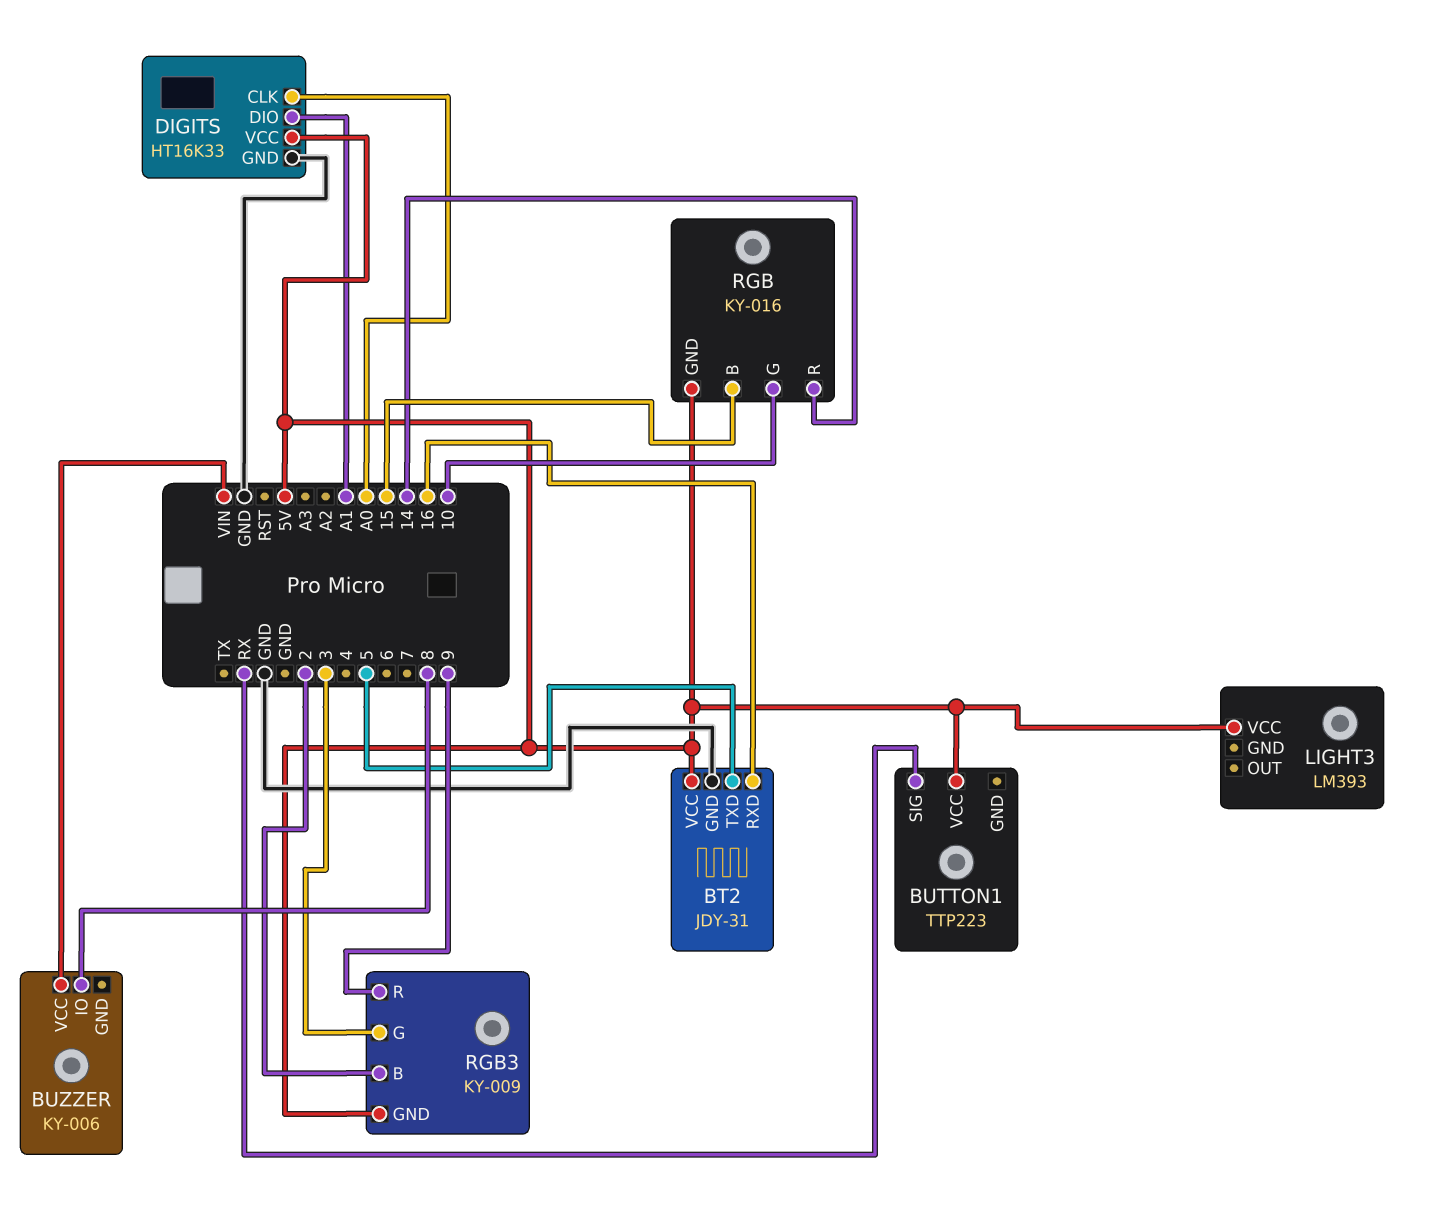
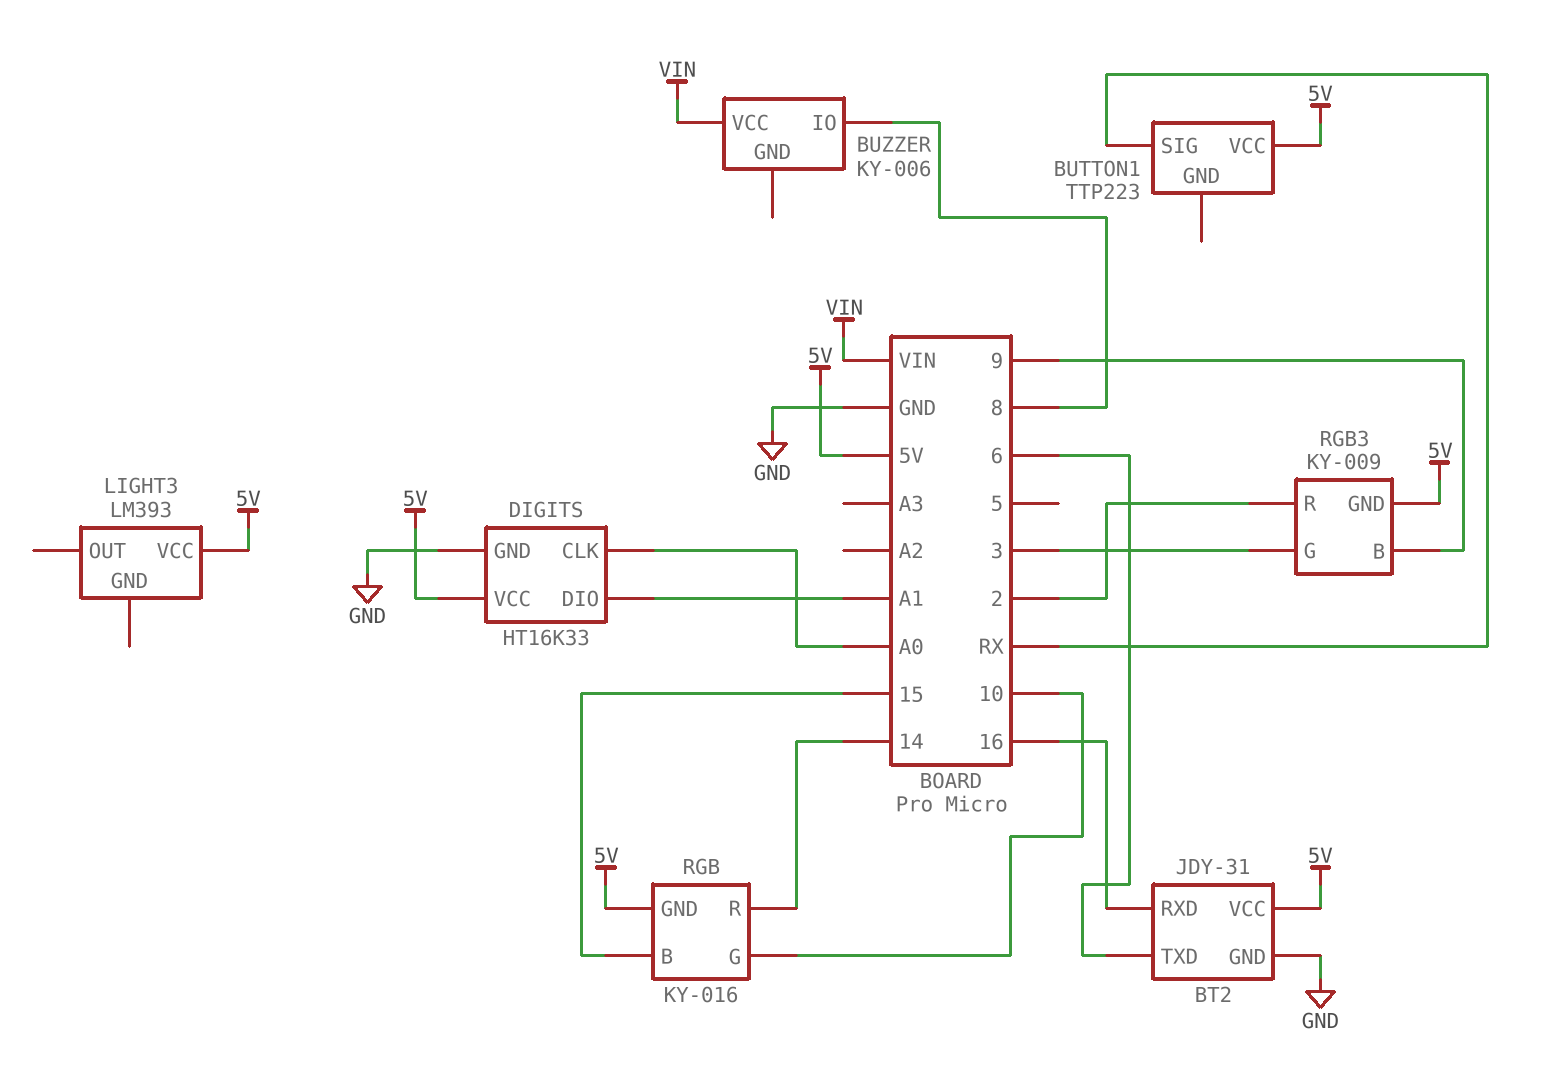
BT2 pin TXD: 5 -> 6
RGB3 pin B: 2 -> 9
RGB3 pin R: 9 -> 2

